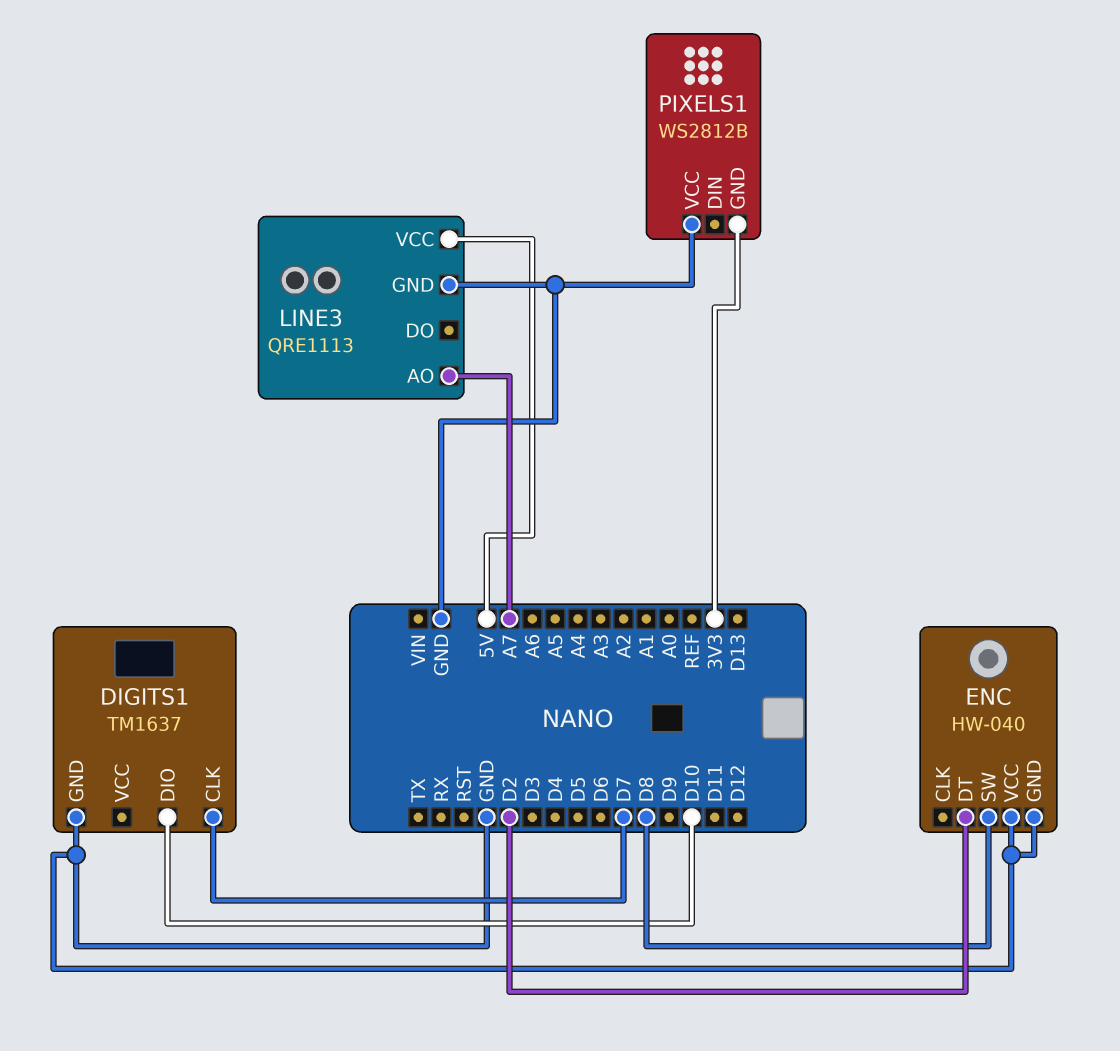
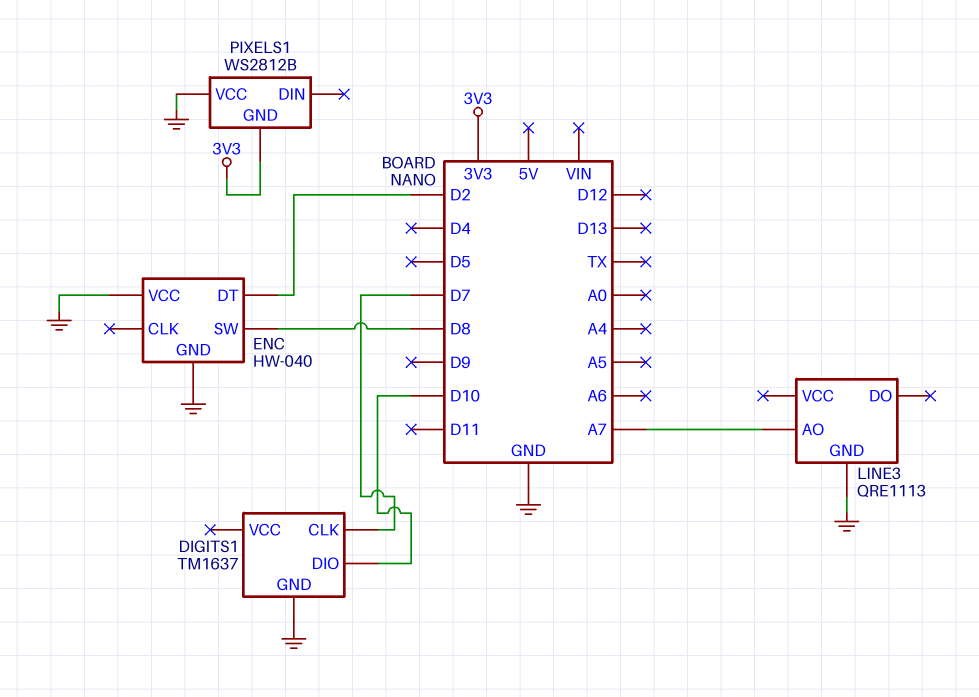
LINE3 pin VCC: 5V -> none

